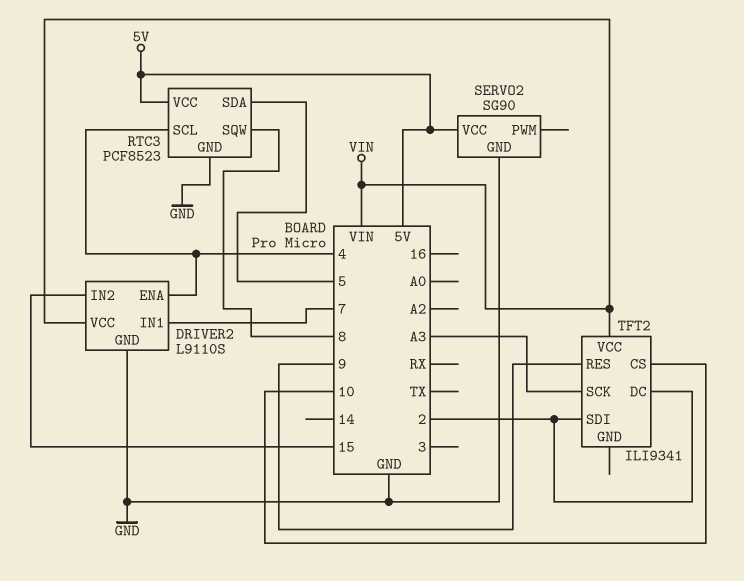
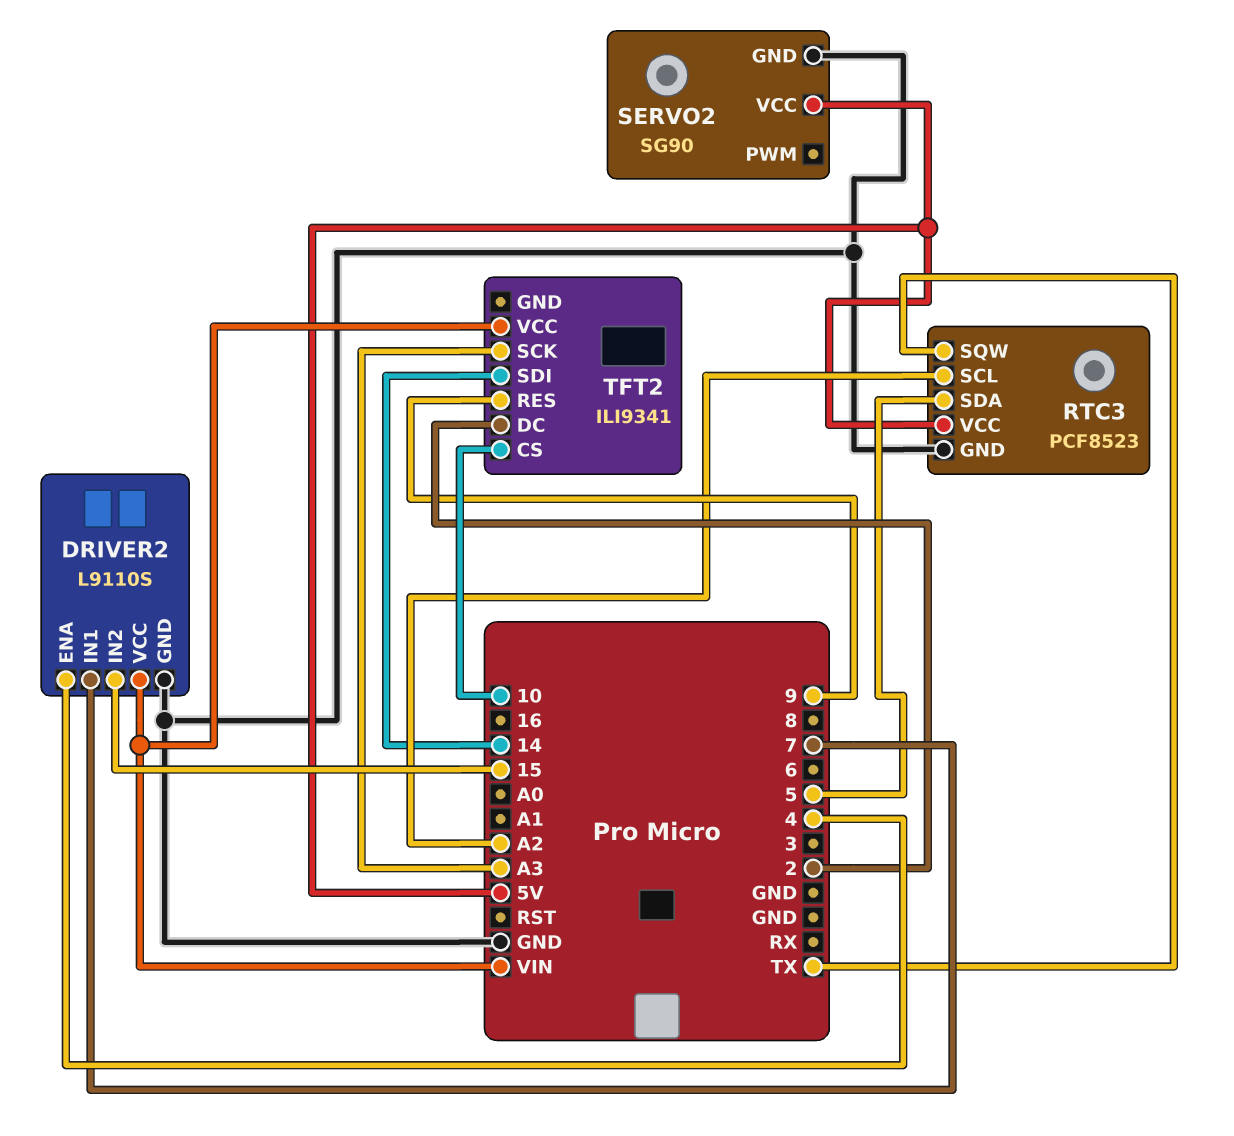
RTC3 pin SCL: 4 -> A2
RTC3 pin SQW: 8 -> TX
TFT2 pin SDI: 2 -> 14

